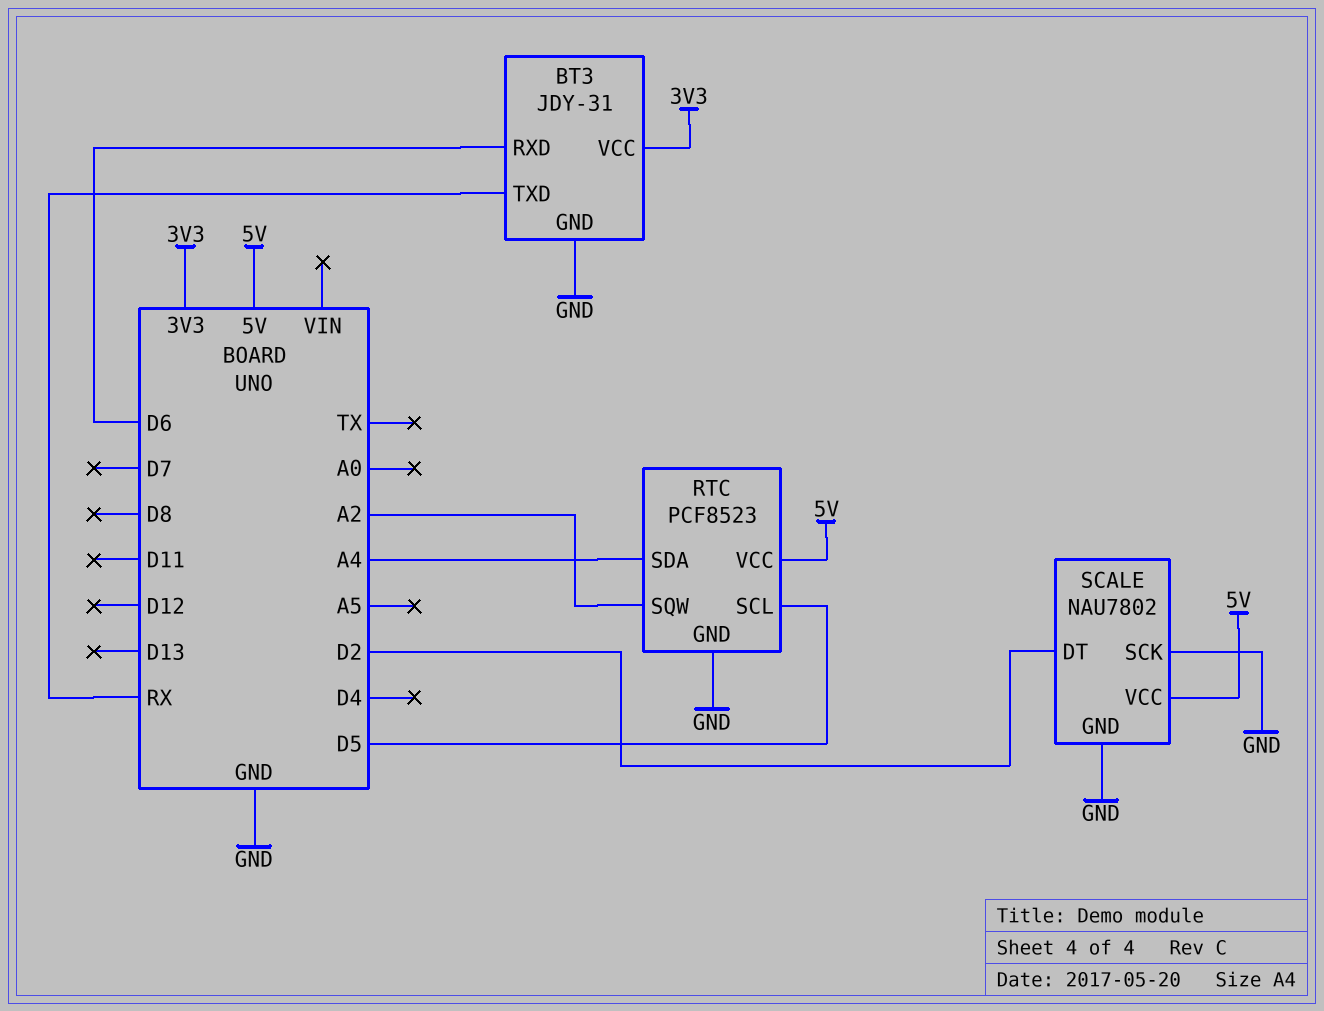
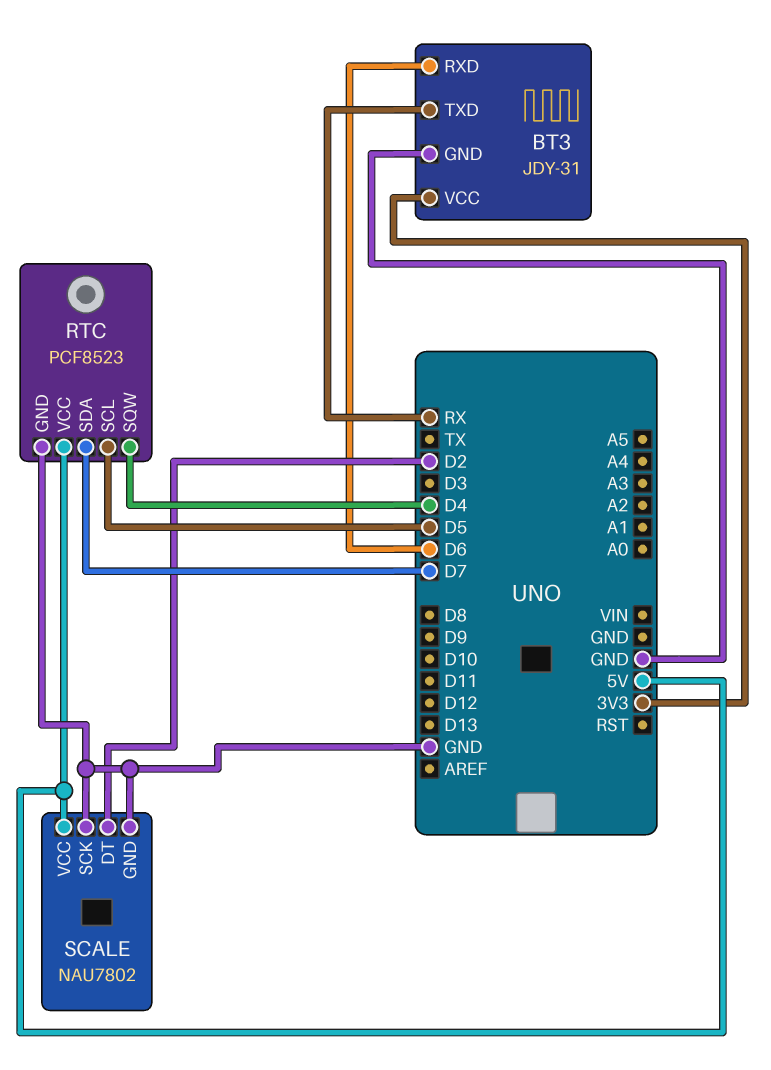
RTC pin SDA: A4 -> D7
RTC pin SQW: A2 -> D4

